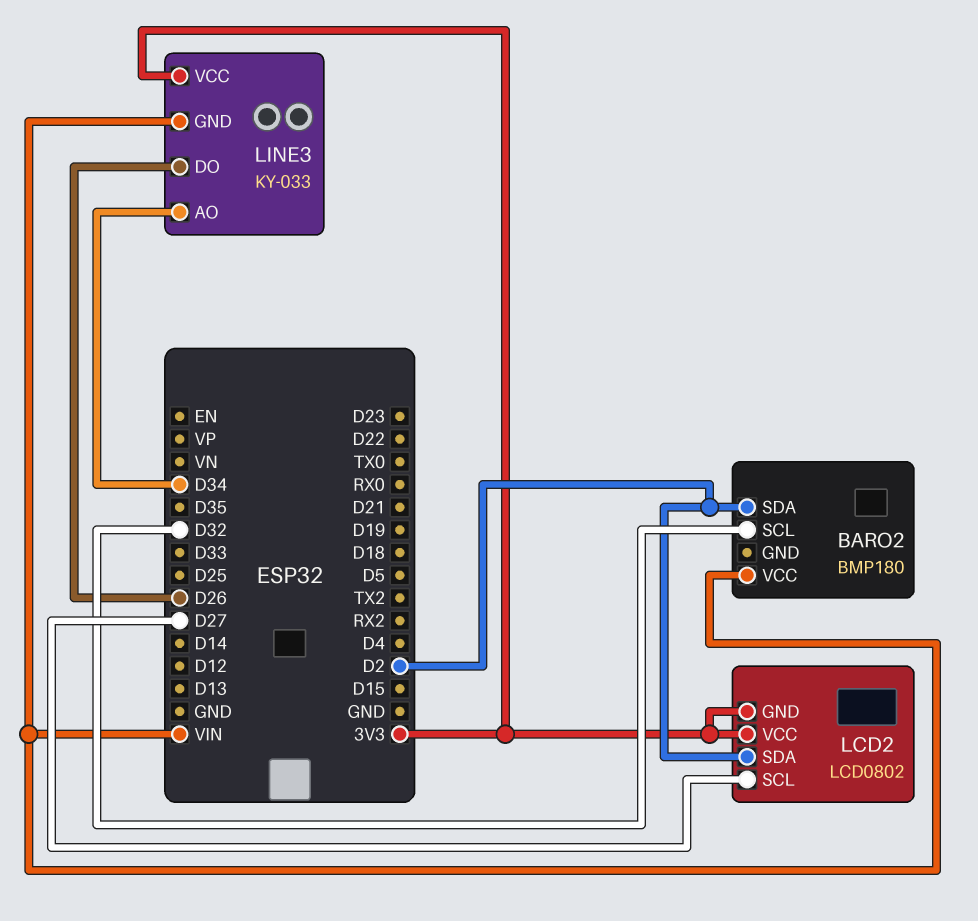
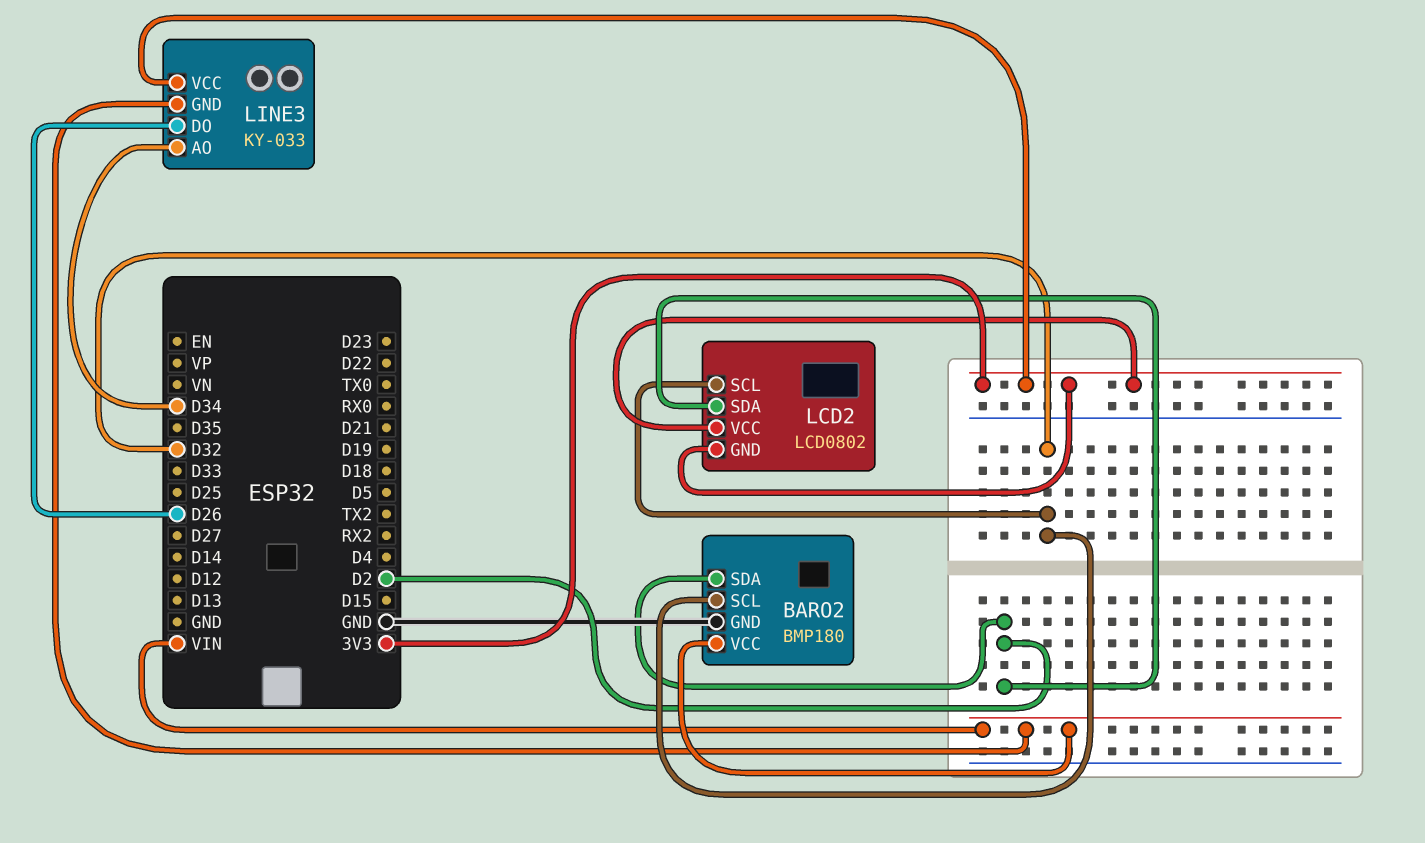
BARO2 pin GND: none -> GND
LCD2 pin SCL: D27 -> D32

